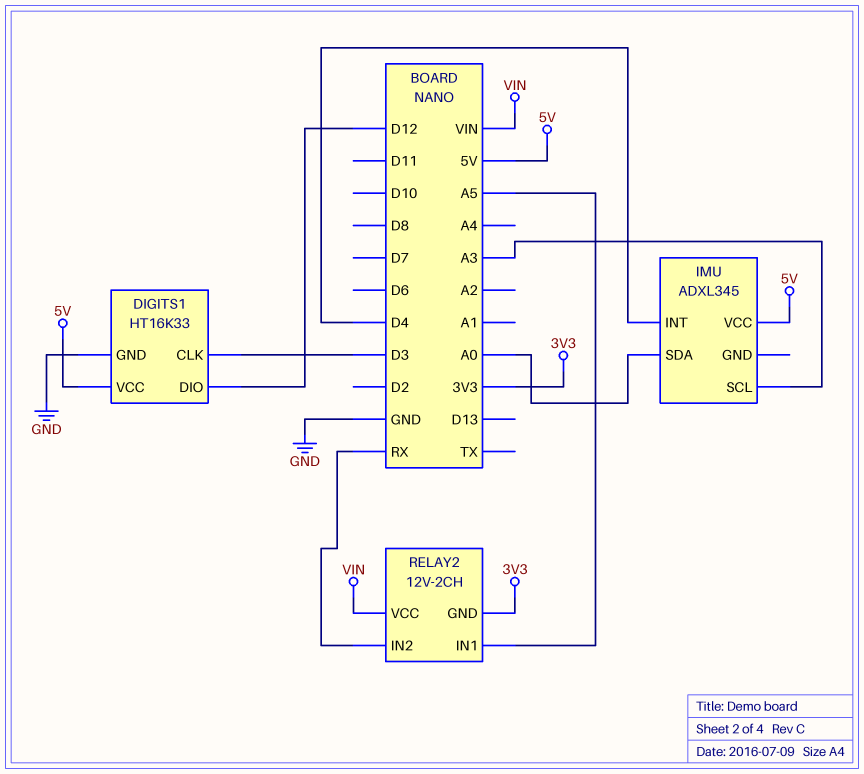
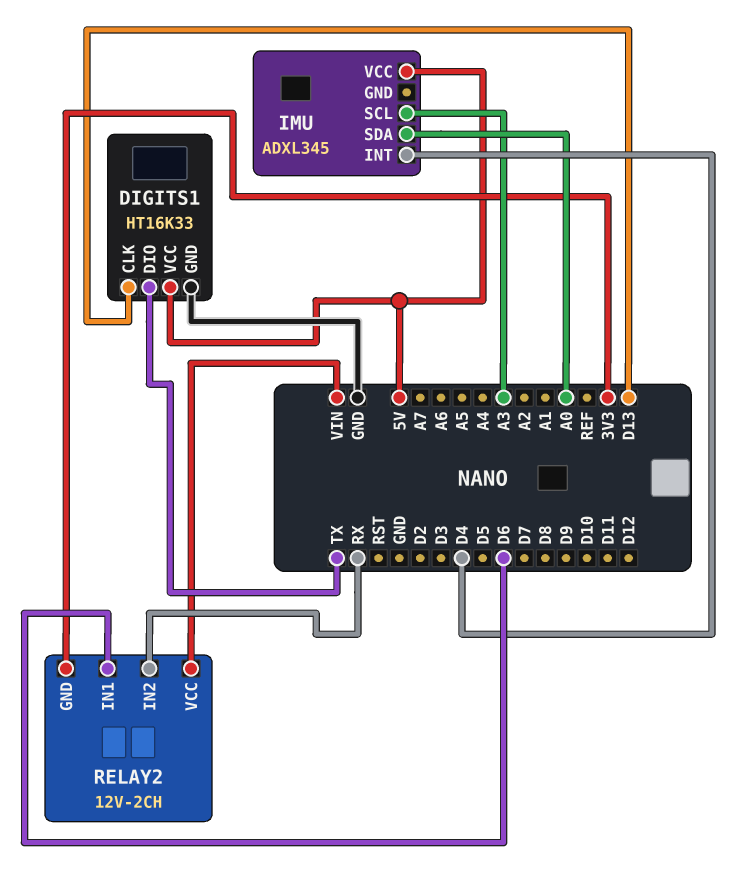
DIGITS1 pin CLK: D3 -> D13
DIGITS1 pin DIO: D12 -> TX
RELAY2 pin IN1: A5 -> D6

